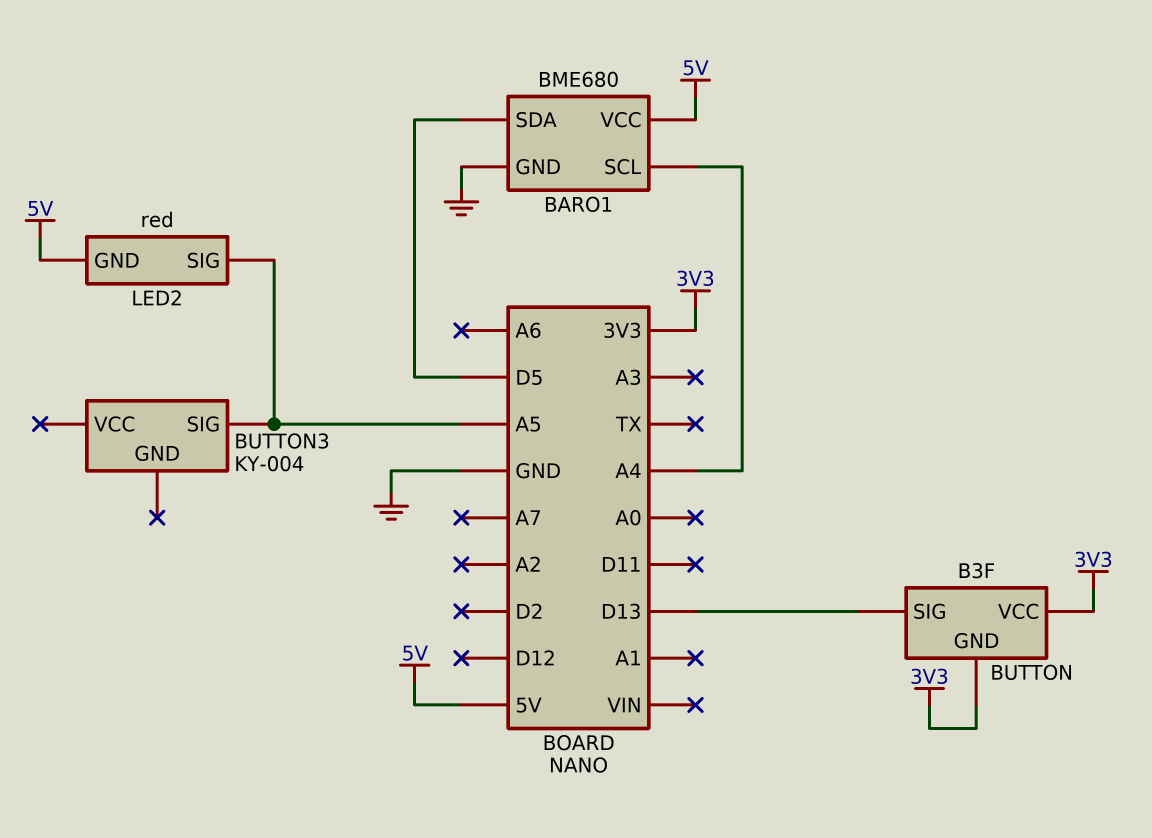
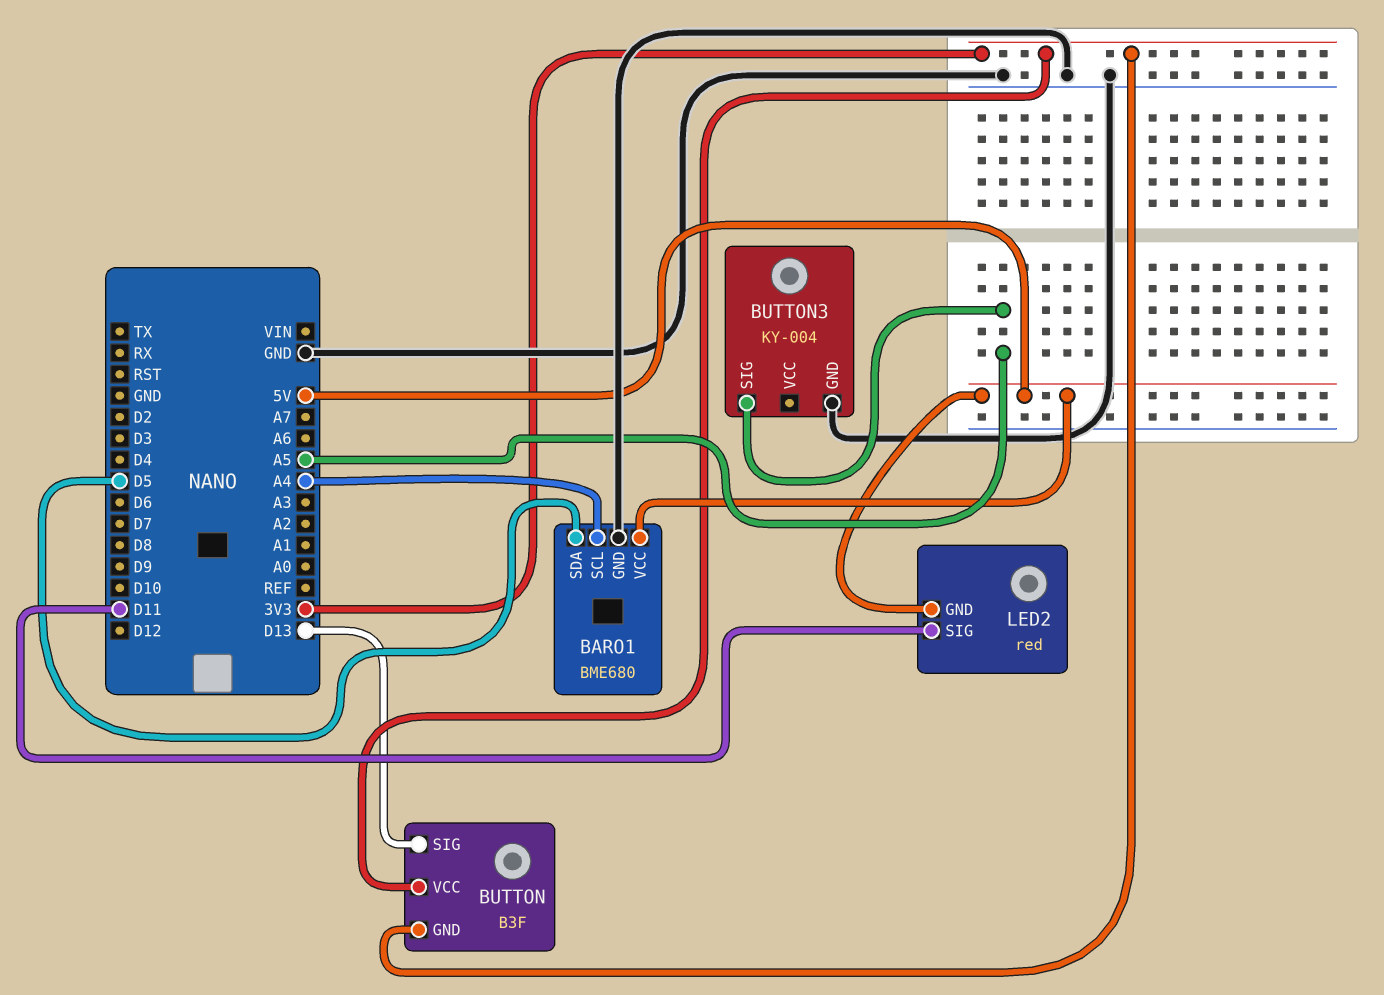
BUTTON3 pin GND: none -> GND
LED2 pin SIG: A5 -> D11

